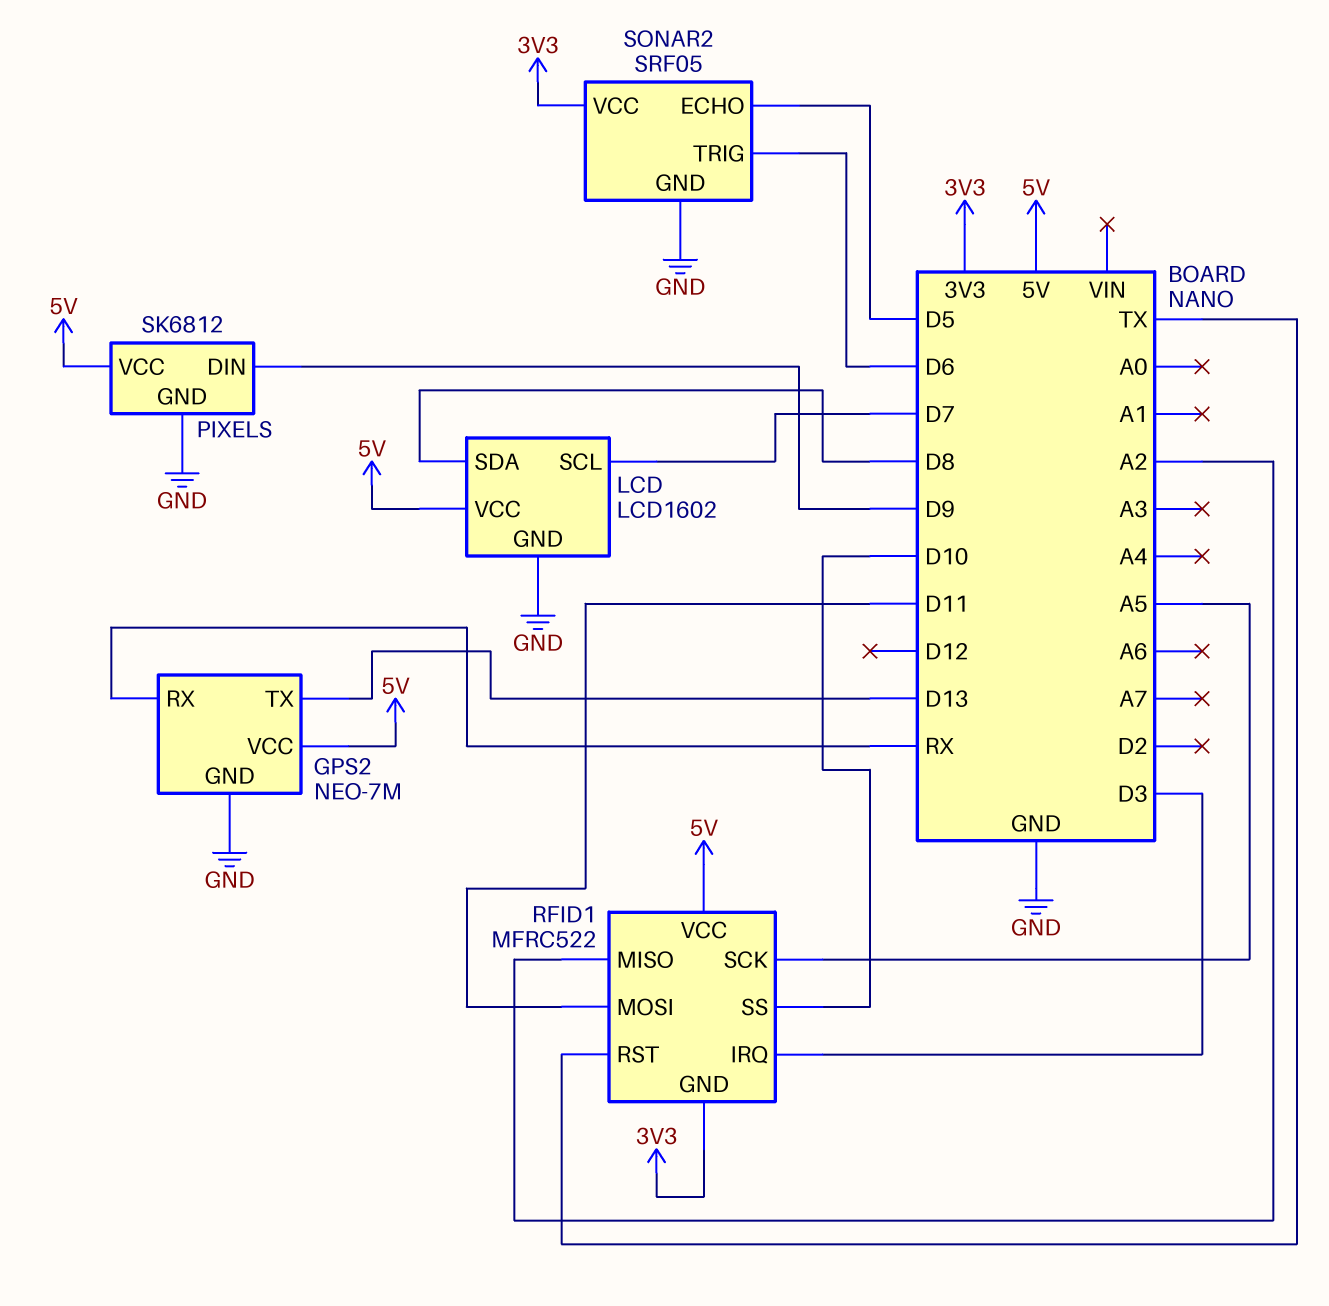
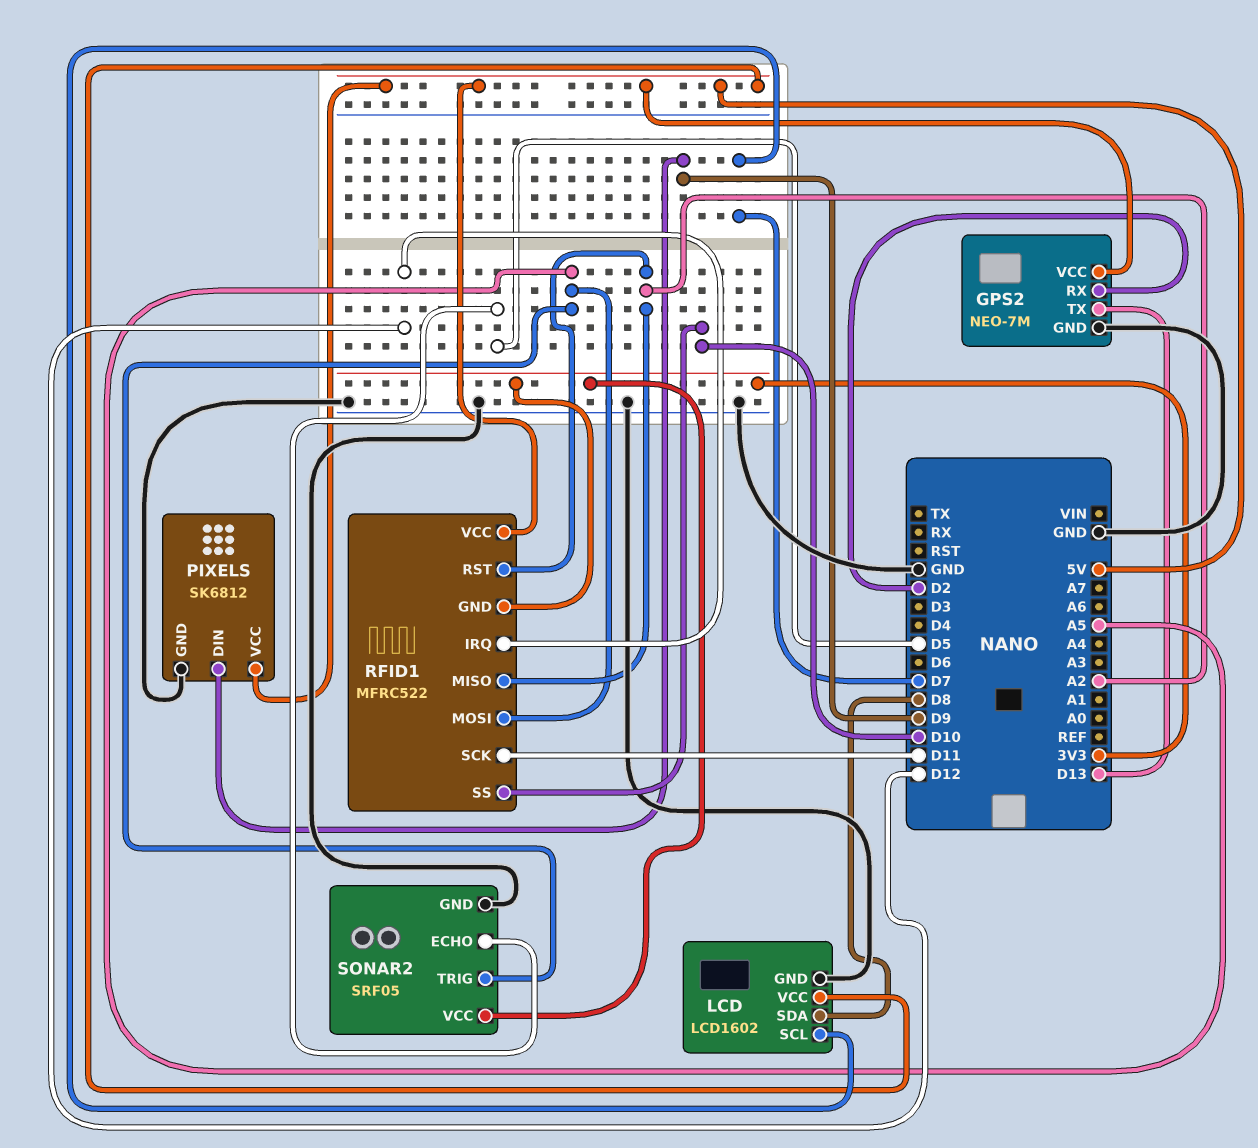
GPS2 pin RX: RX -> D2
RFID1 pin IRQ: D3 -> D12
RFID1 pin MOSI: D11 -> A5
RFID1 pin RST: TX -> A2
RFID1 pin SCK: A5 -> D11
SONAR2 pin TRIG: D6 -> A5

